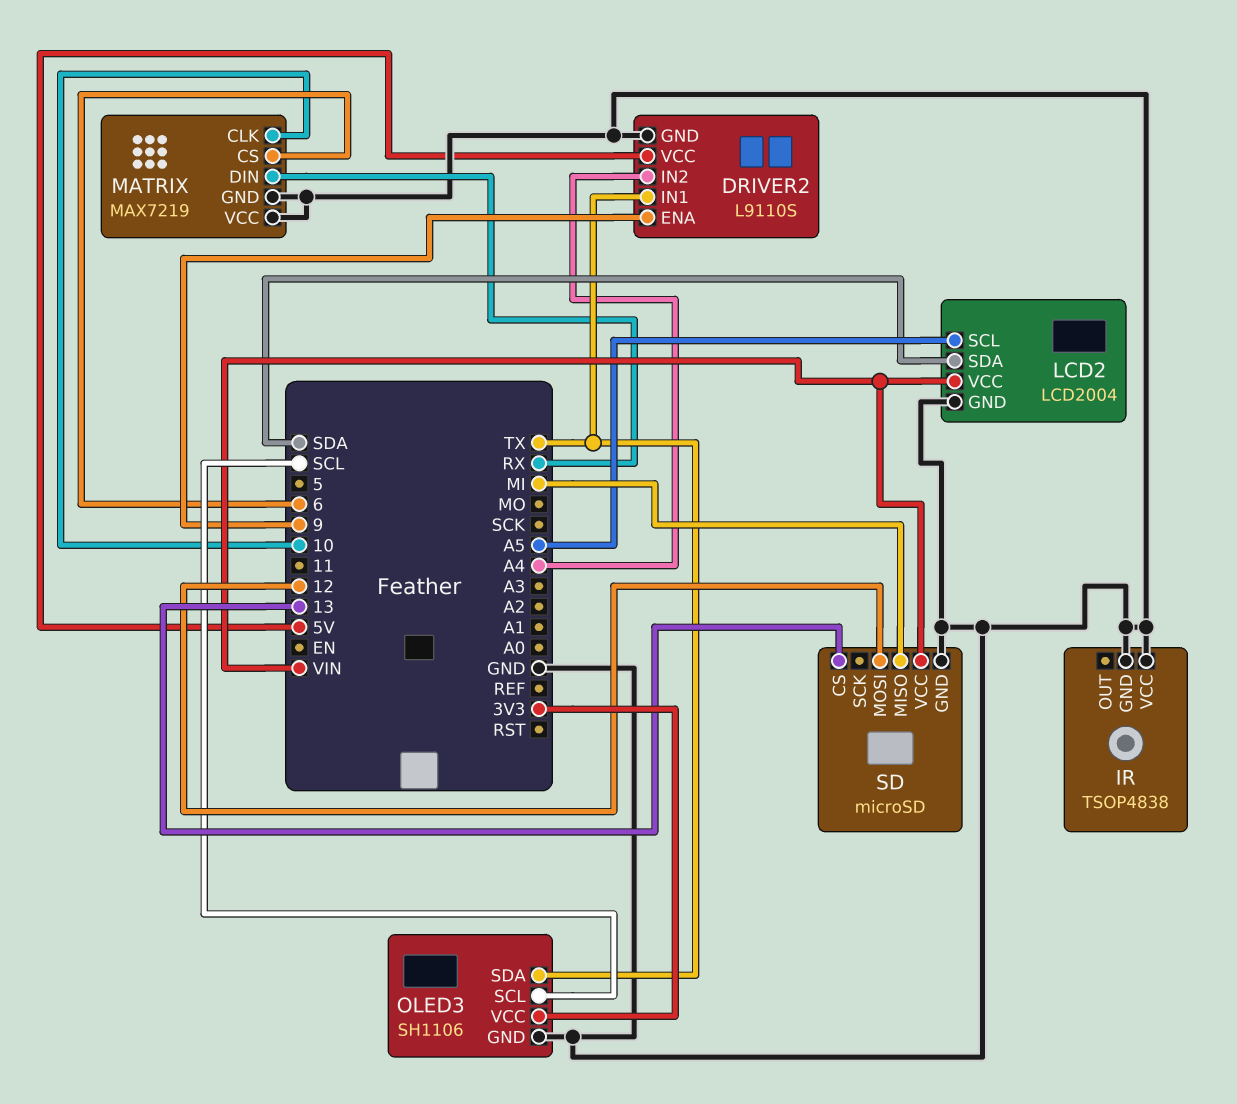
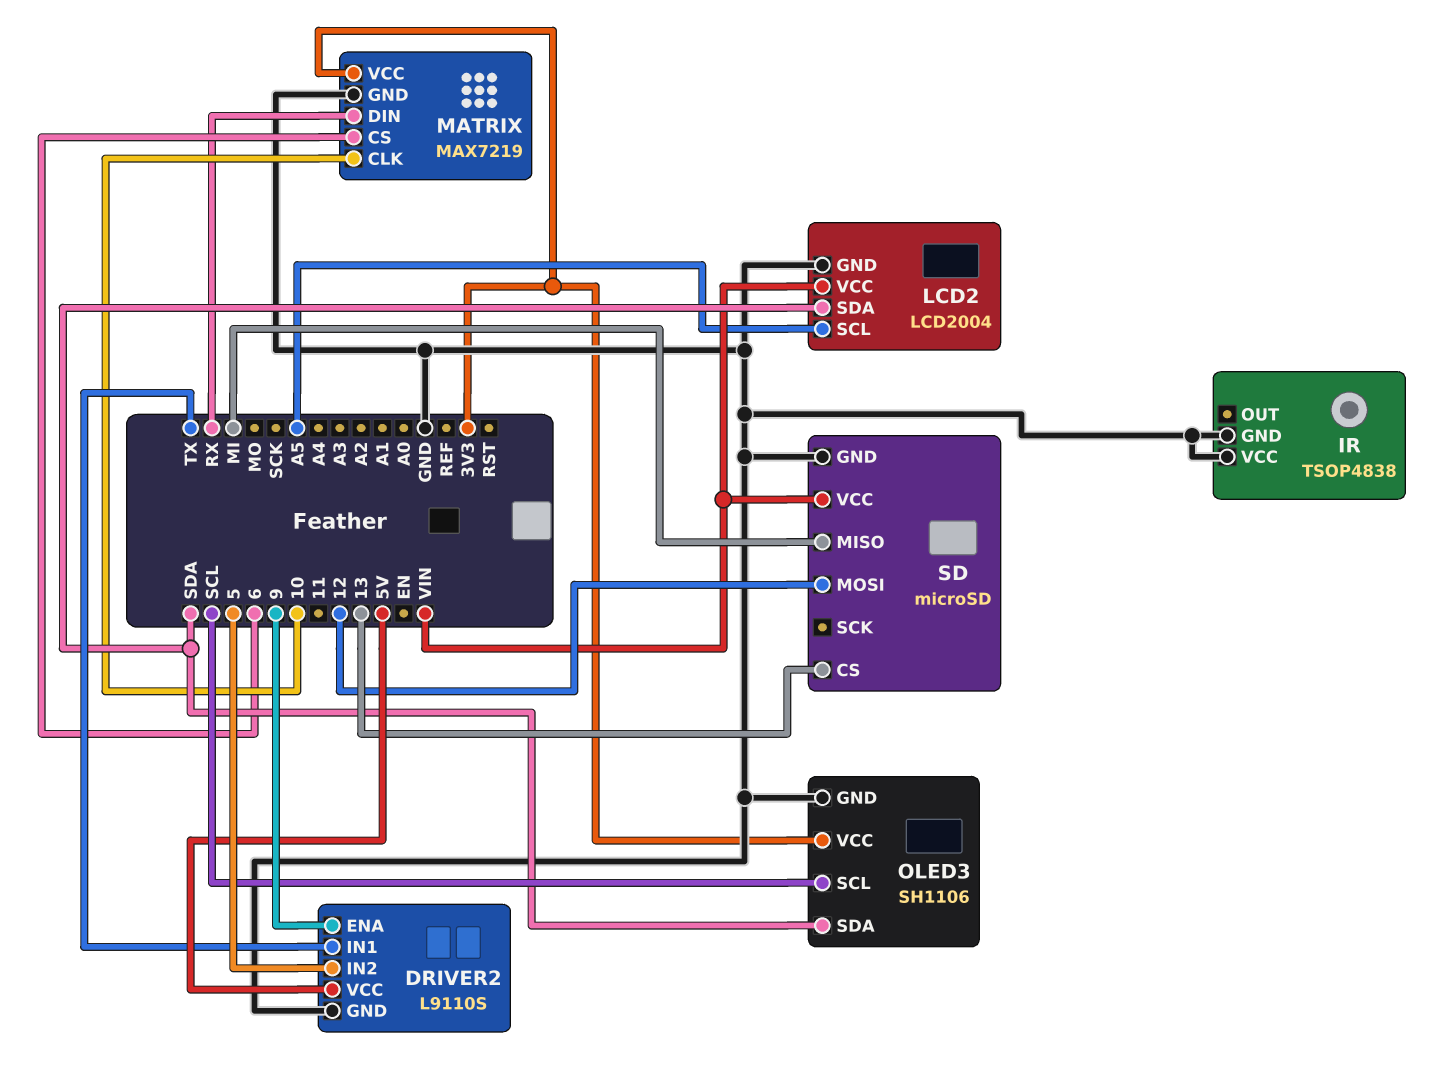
DRIVER2 pin IN2: A4 -> 5
MATRIX pin VCC: GND -> 3V3
OLED3 pin SDA: TX -> SDA

